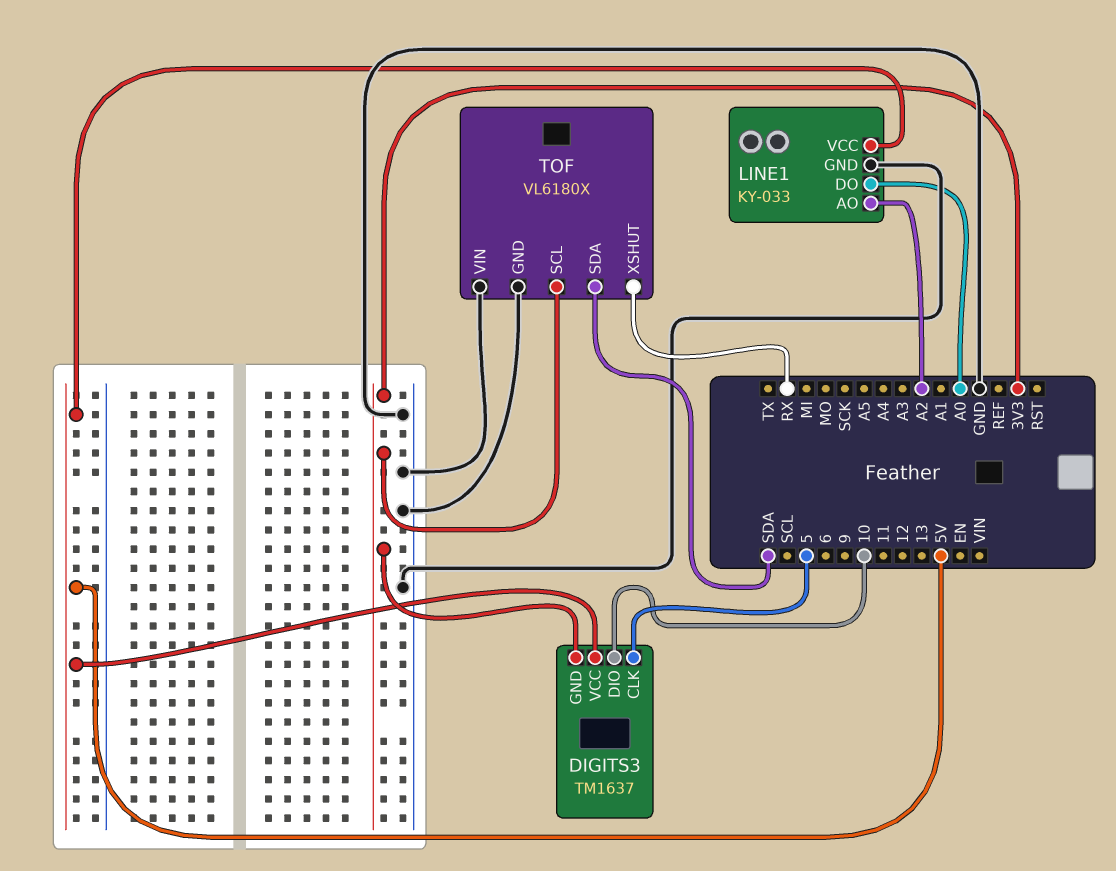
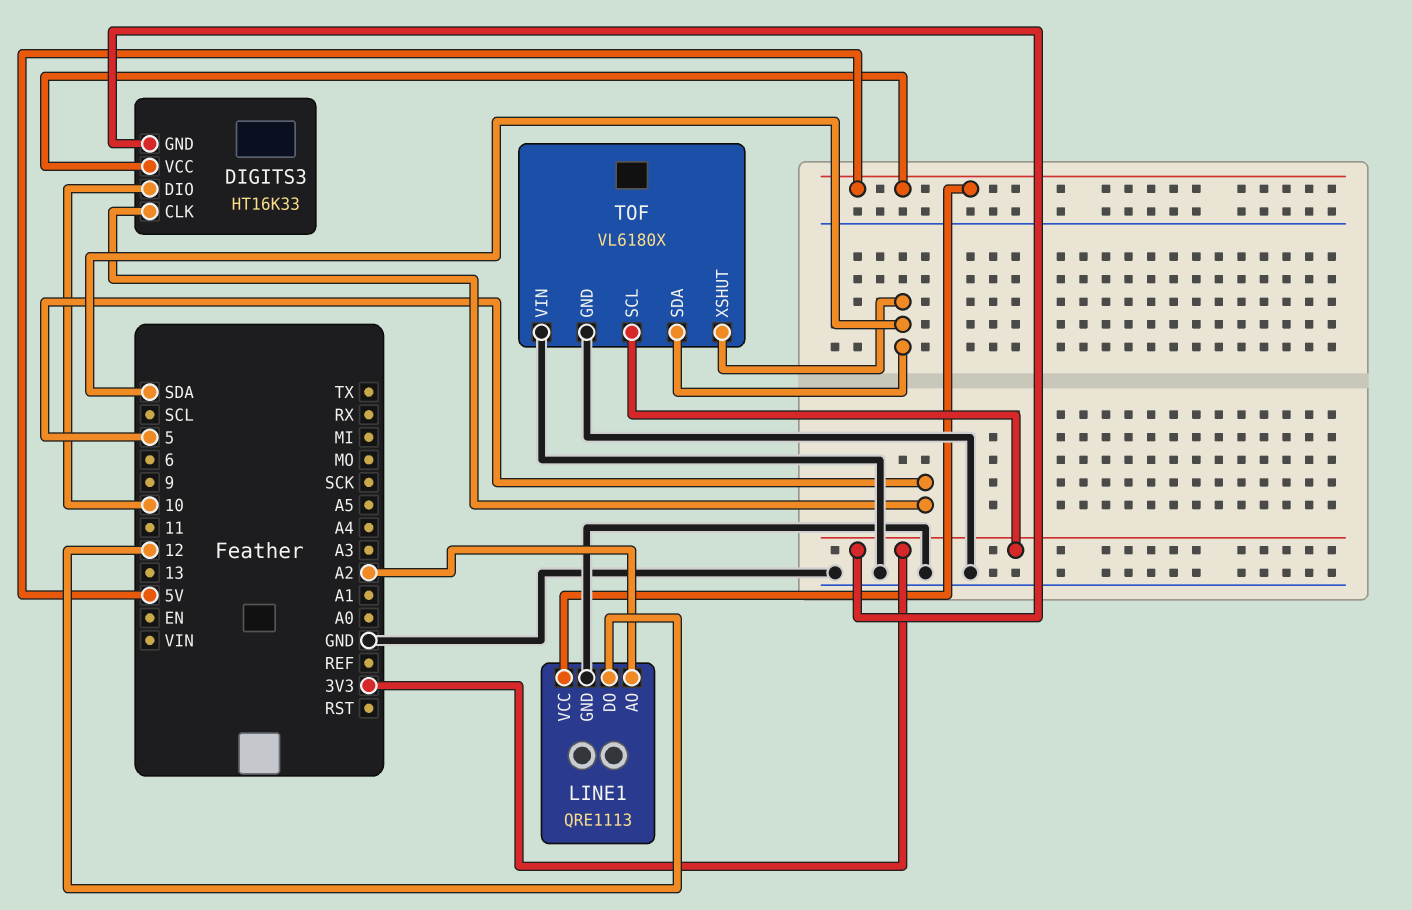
DIGITS3: TM1637 -> HT16K33
LINE1: KY-033 -> QRE1113
LINE1 pin DO: A0 -> 12
TOF pin XSHUT: RX -> SDA

